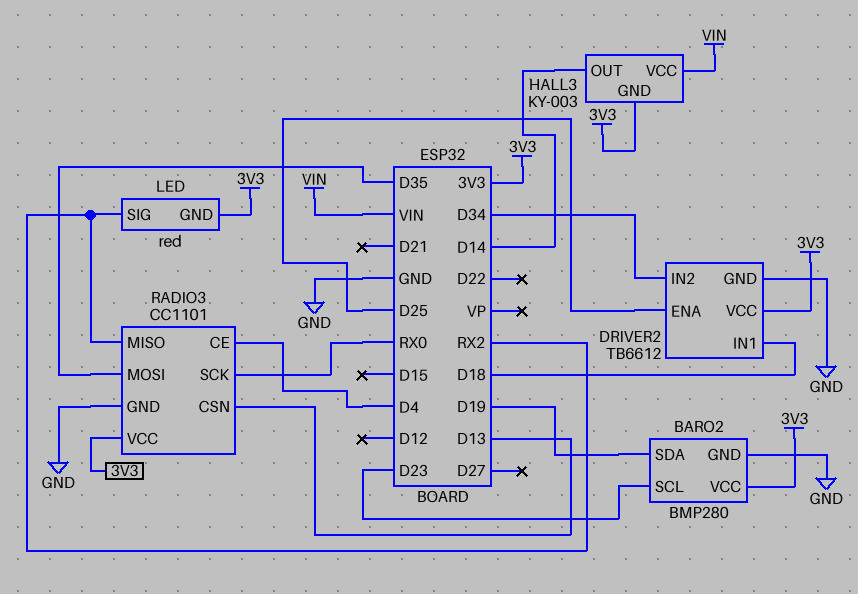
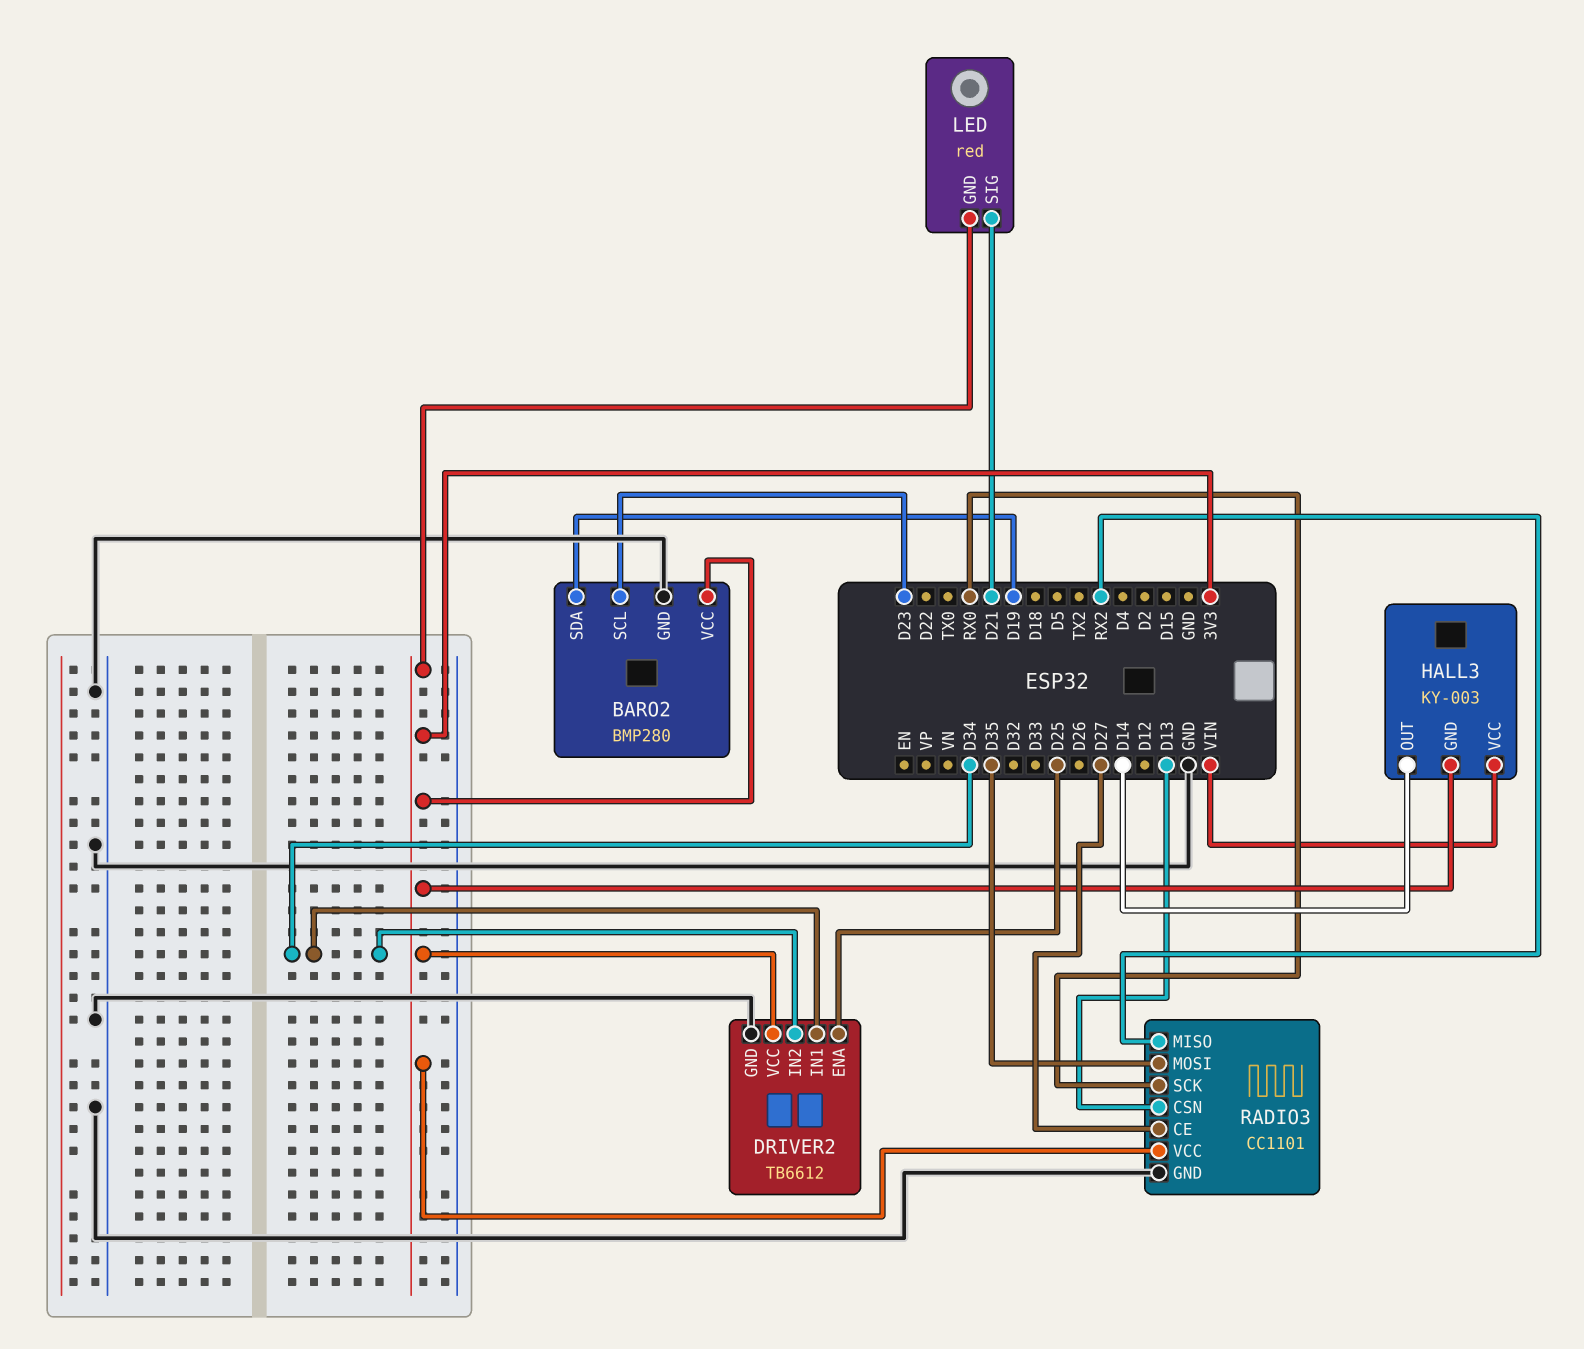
DRIVER2 pin IN1: D18 -> D34
LED pin SIG: RX2 -> D21
RADIO3 pin CE: D4 -> D27

